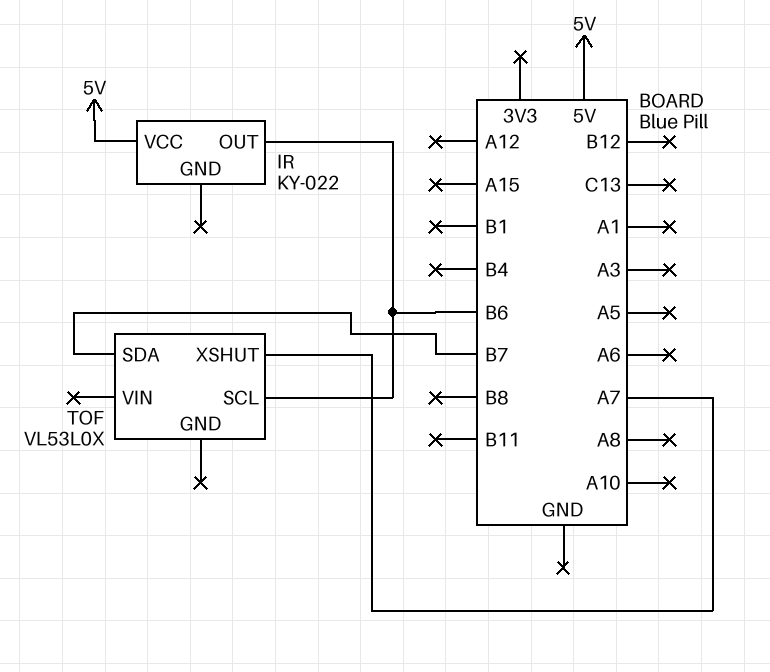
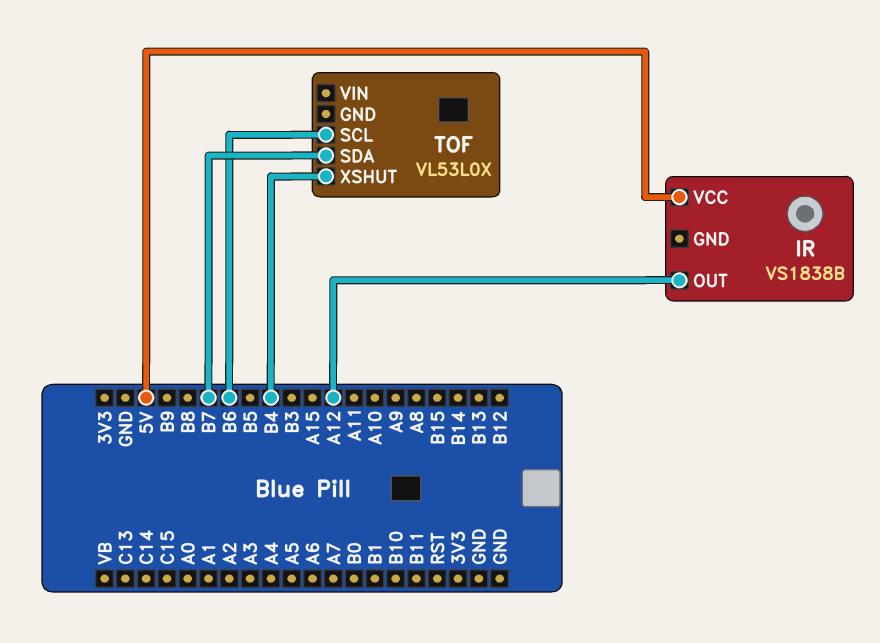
IR: KY-022 -> VS1838B
IR pin OUT: B6 -> A12
TOF pin XSHUT: A7 -> B4

